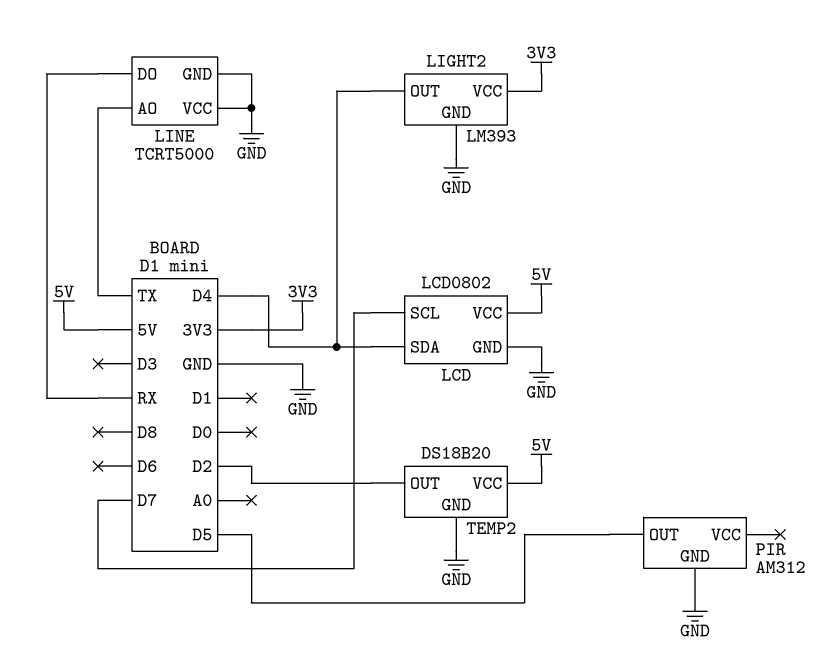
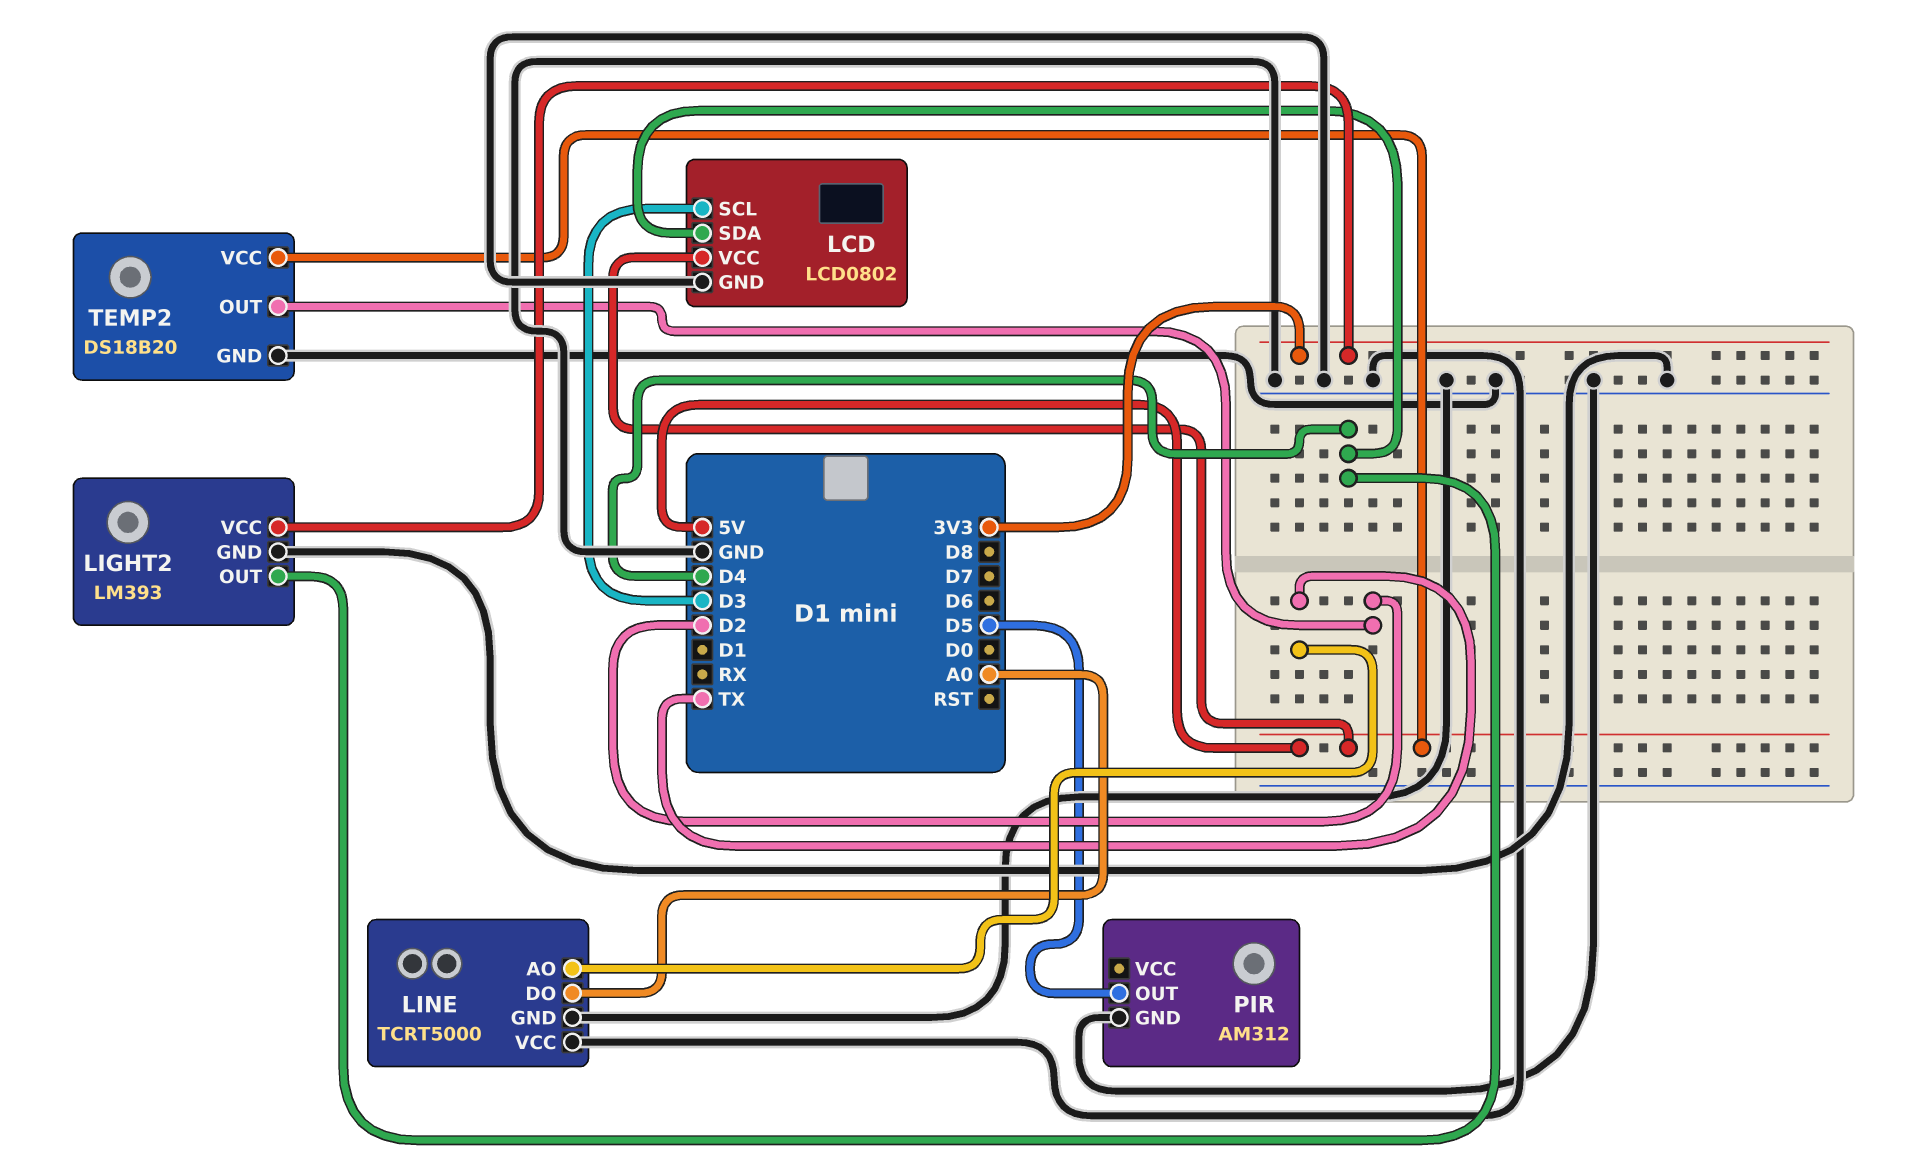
LCD pin SCL: D7 -> D3
LINE pin DO: RX -> A0

